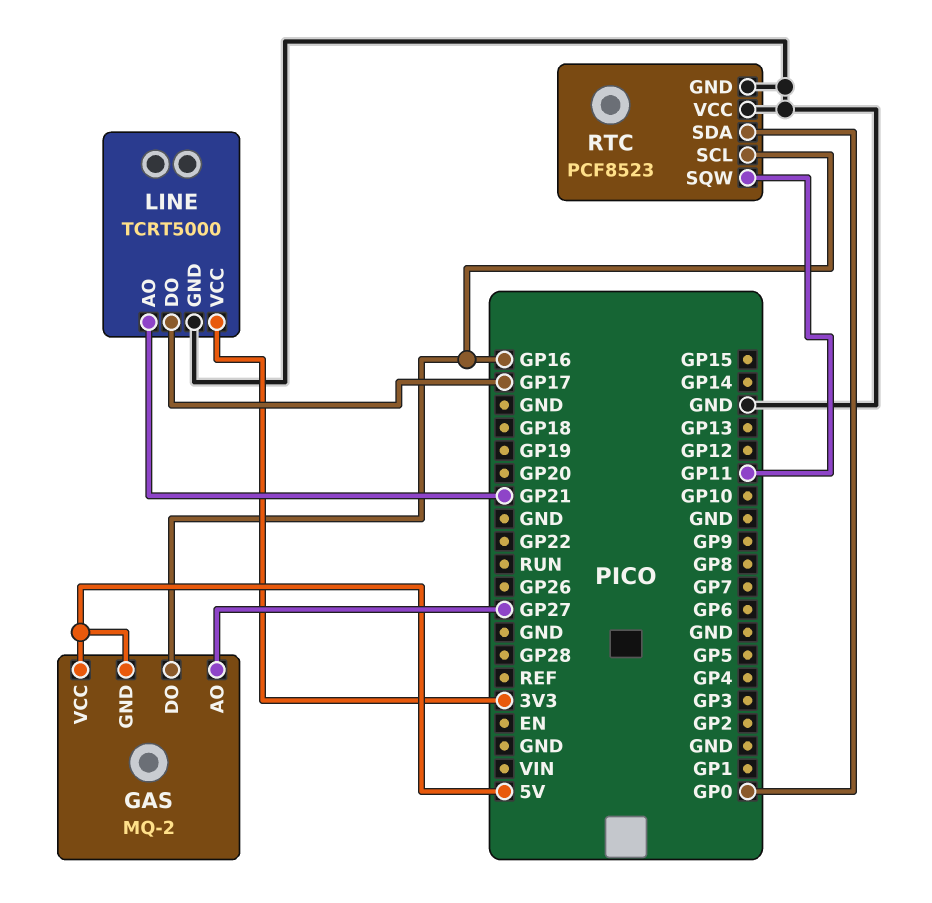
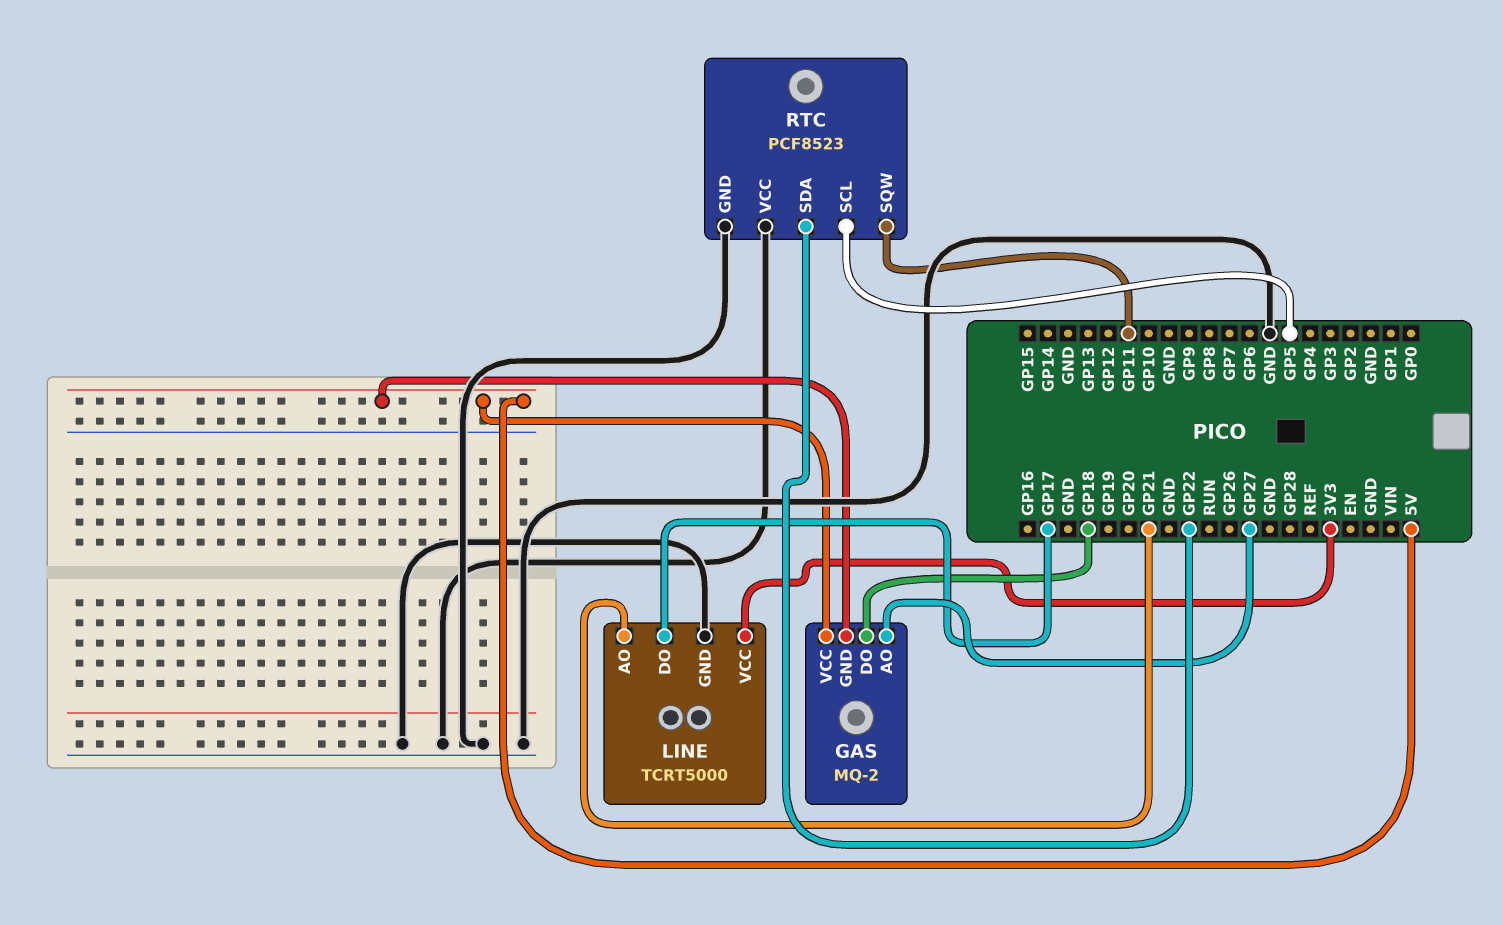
GAS pin DO: GP16 -> GP18
RTC pin SCL: GP16 -> GP5
RTC pin SDA: GP0 -> GP22

